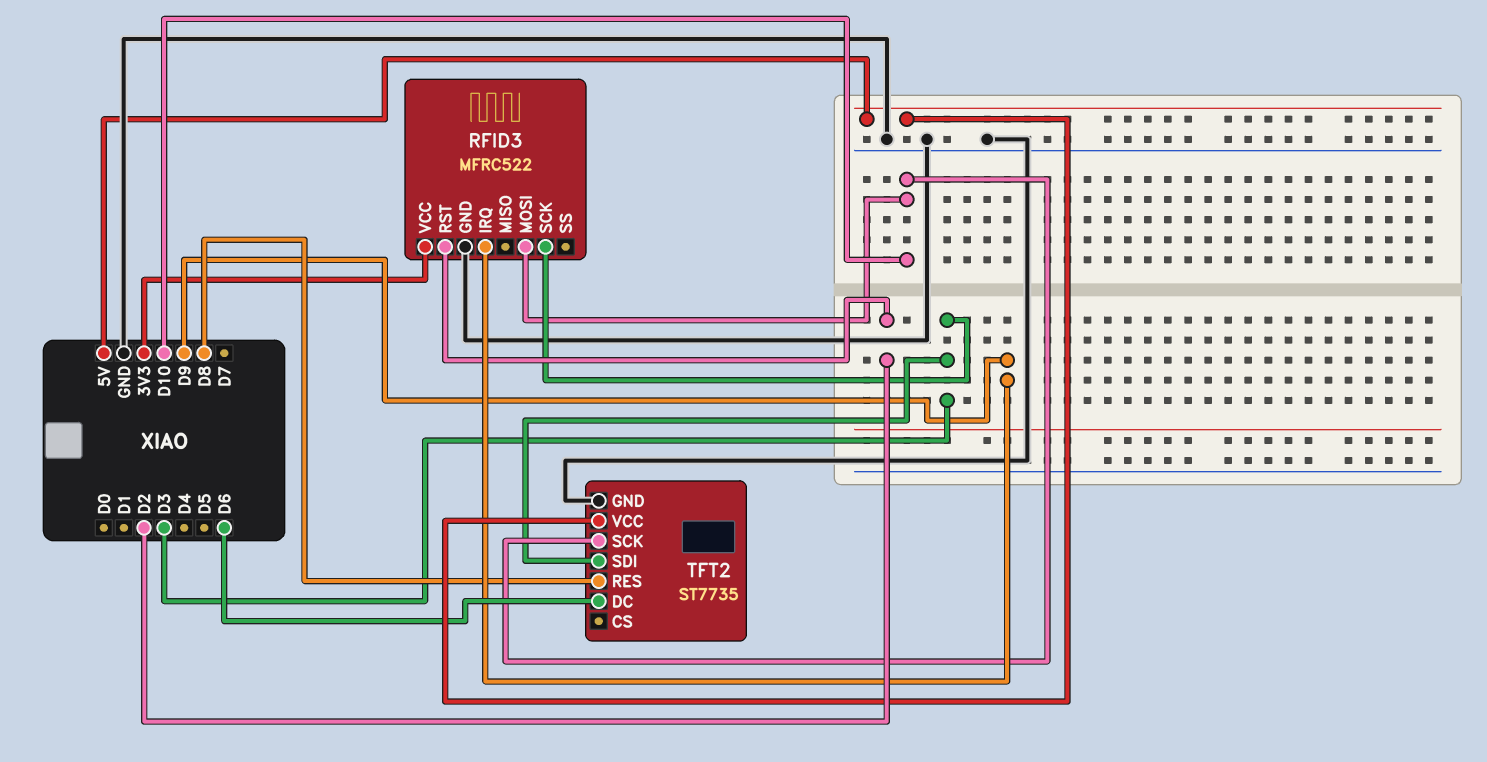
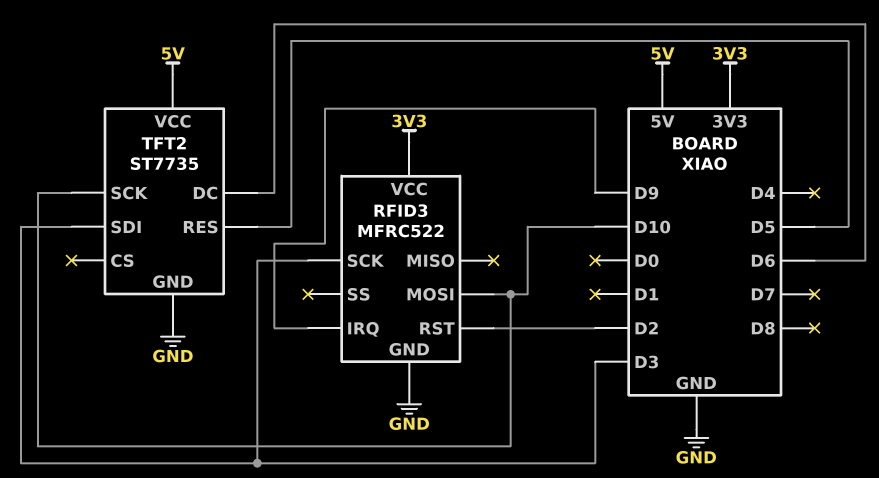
TFT2 pin RES: D8 -> D5

